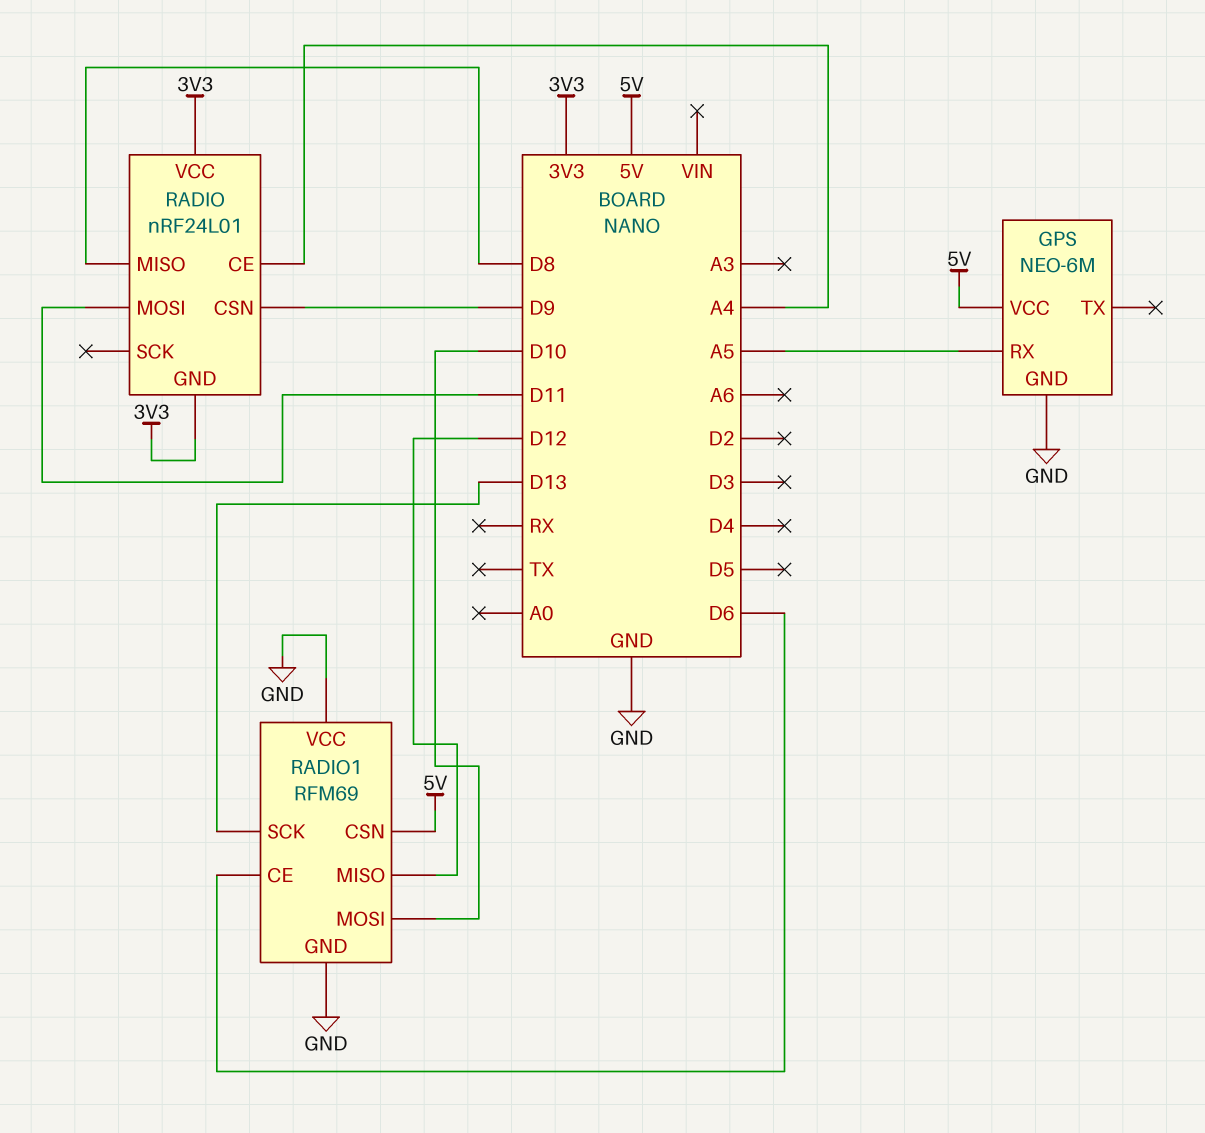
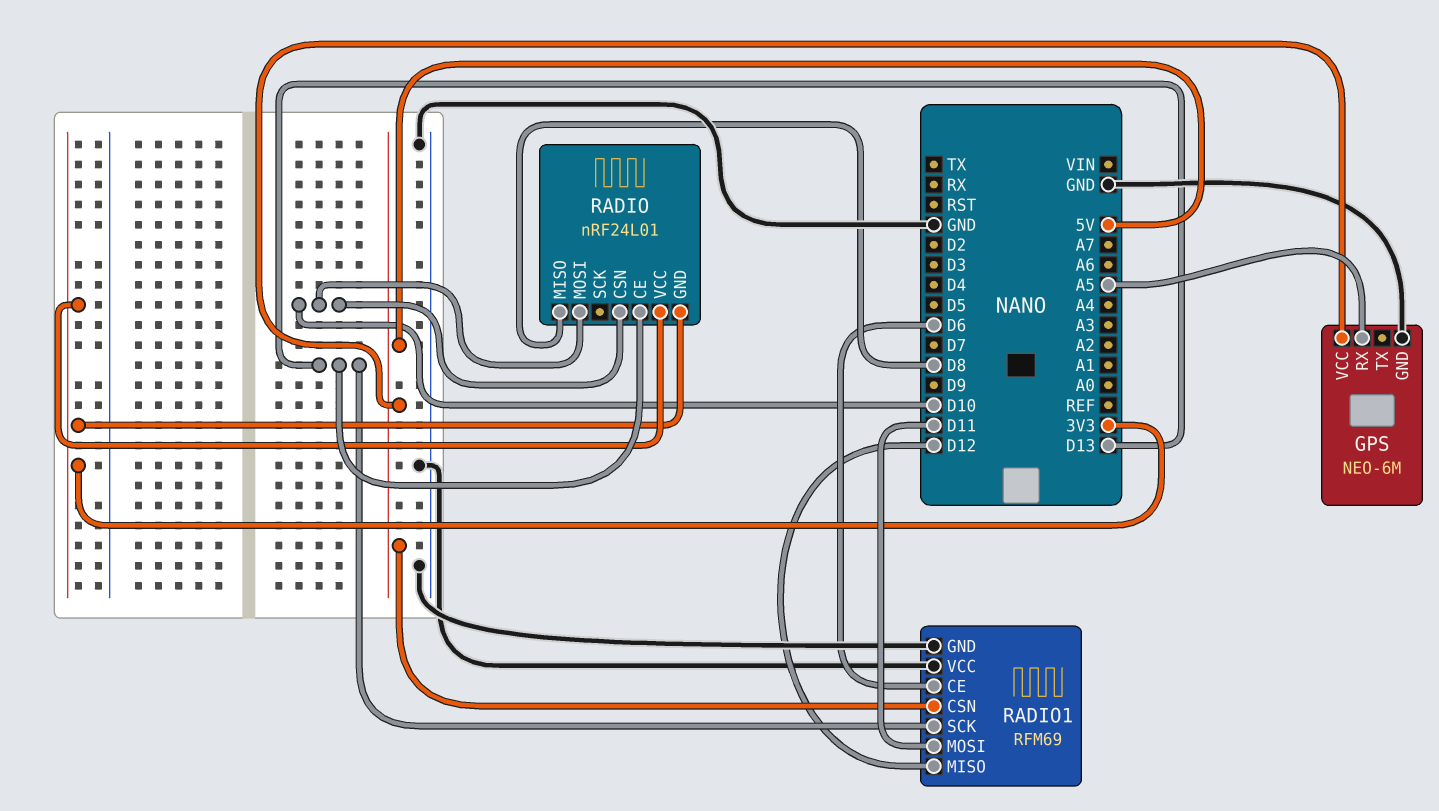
RADIO pin CE: A4 -> D13
RADIO pin CSN: D9 -> D10
RADIO pin MOSI: D11 -> D10
RADIO1 pin MOSI: D10 -> D11

